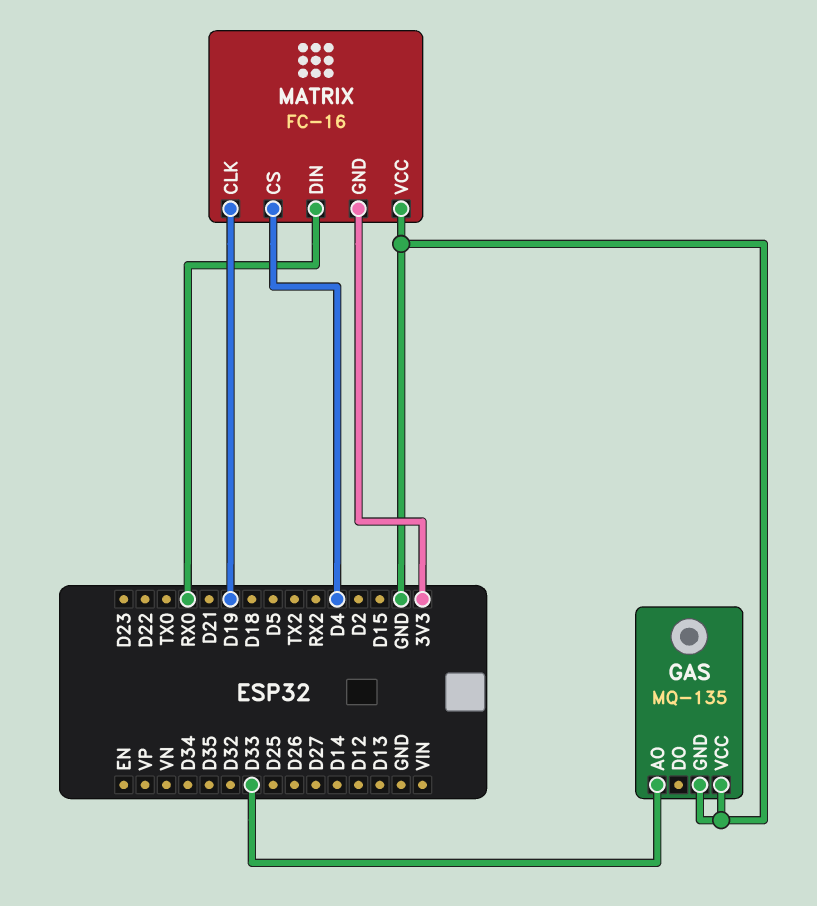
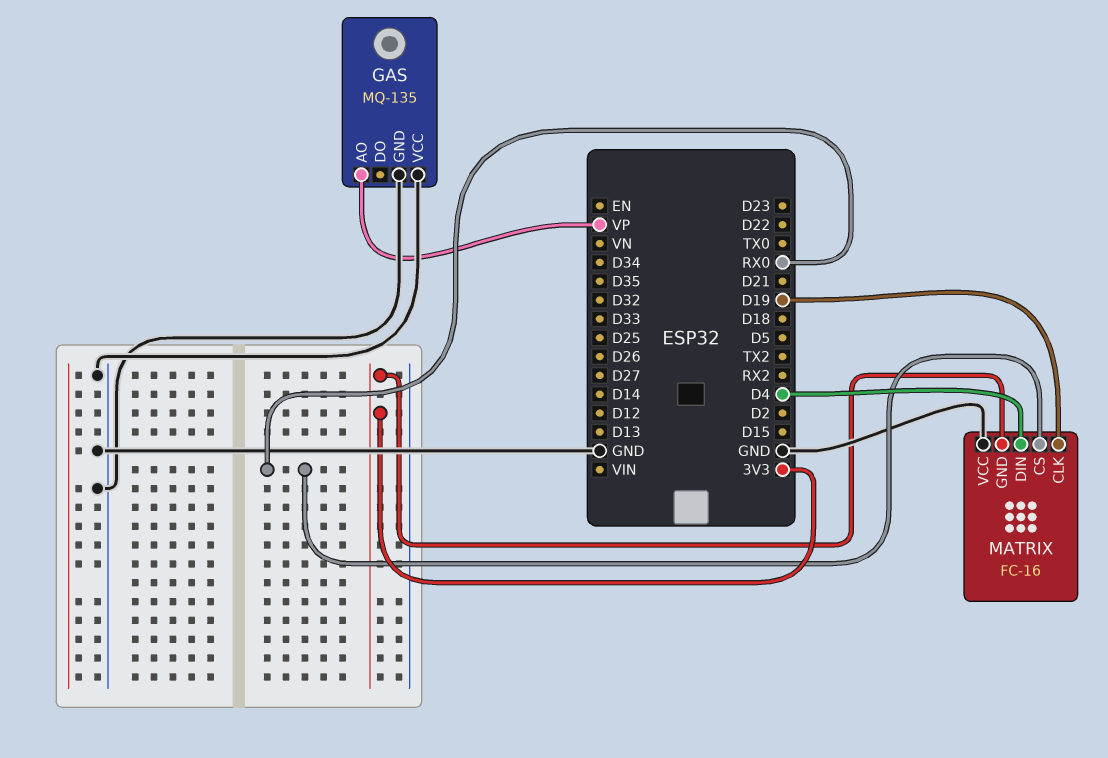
GAS pin AO: D33 -> VP
MATRIX pin CS: D4 -> RX0
MATRIX pin DIN: RX0 -> D4

